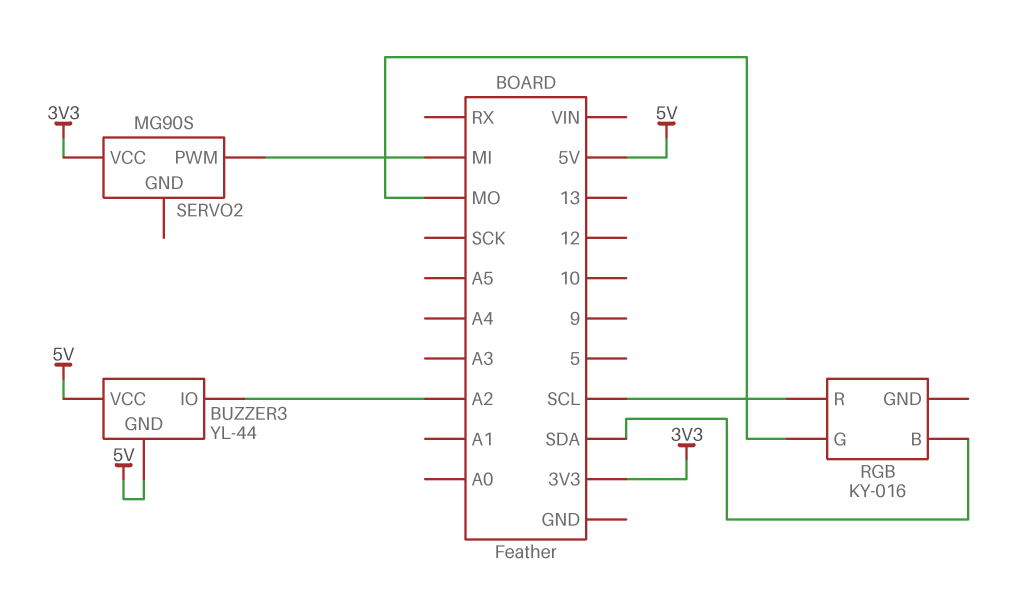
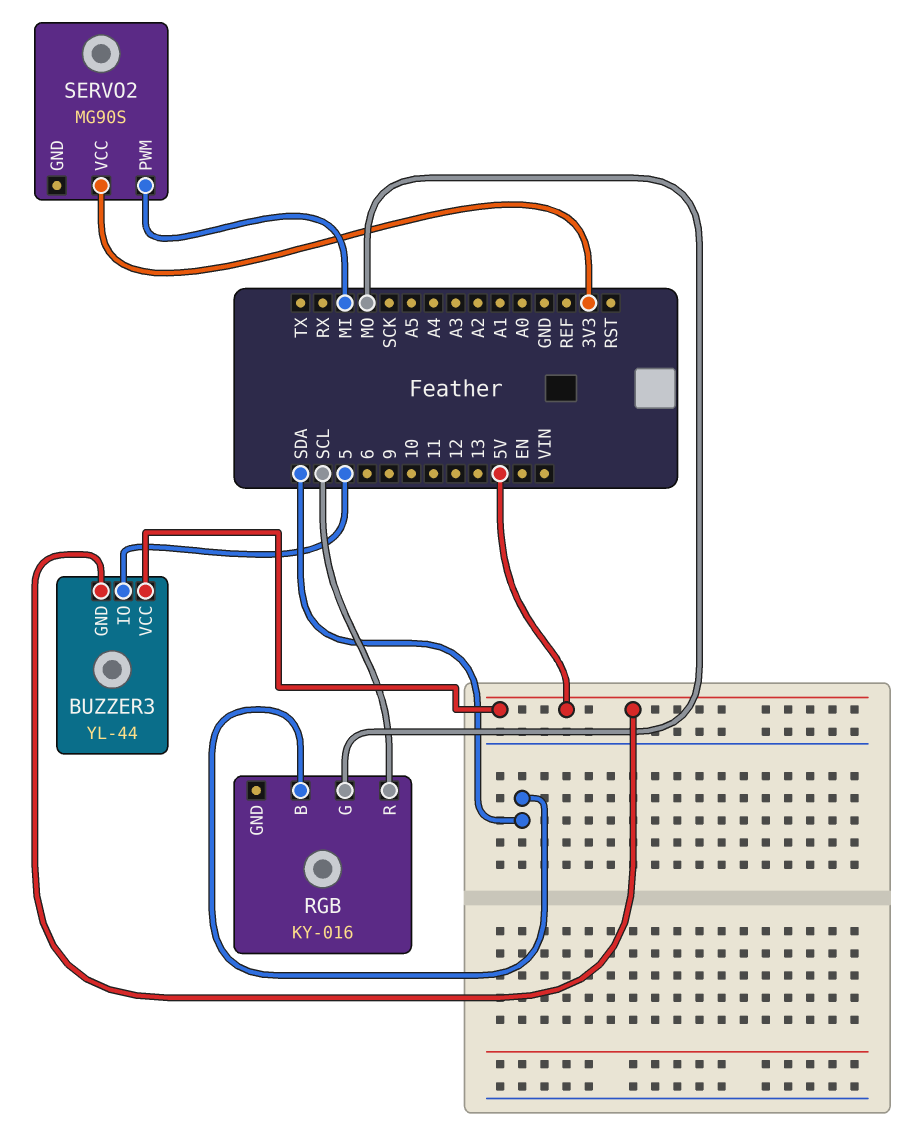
BUZZER3 pin IO: A2 -> 5

